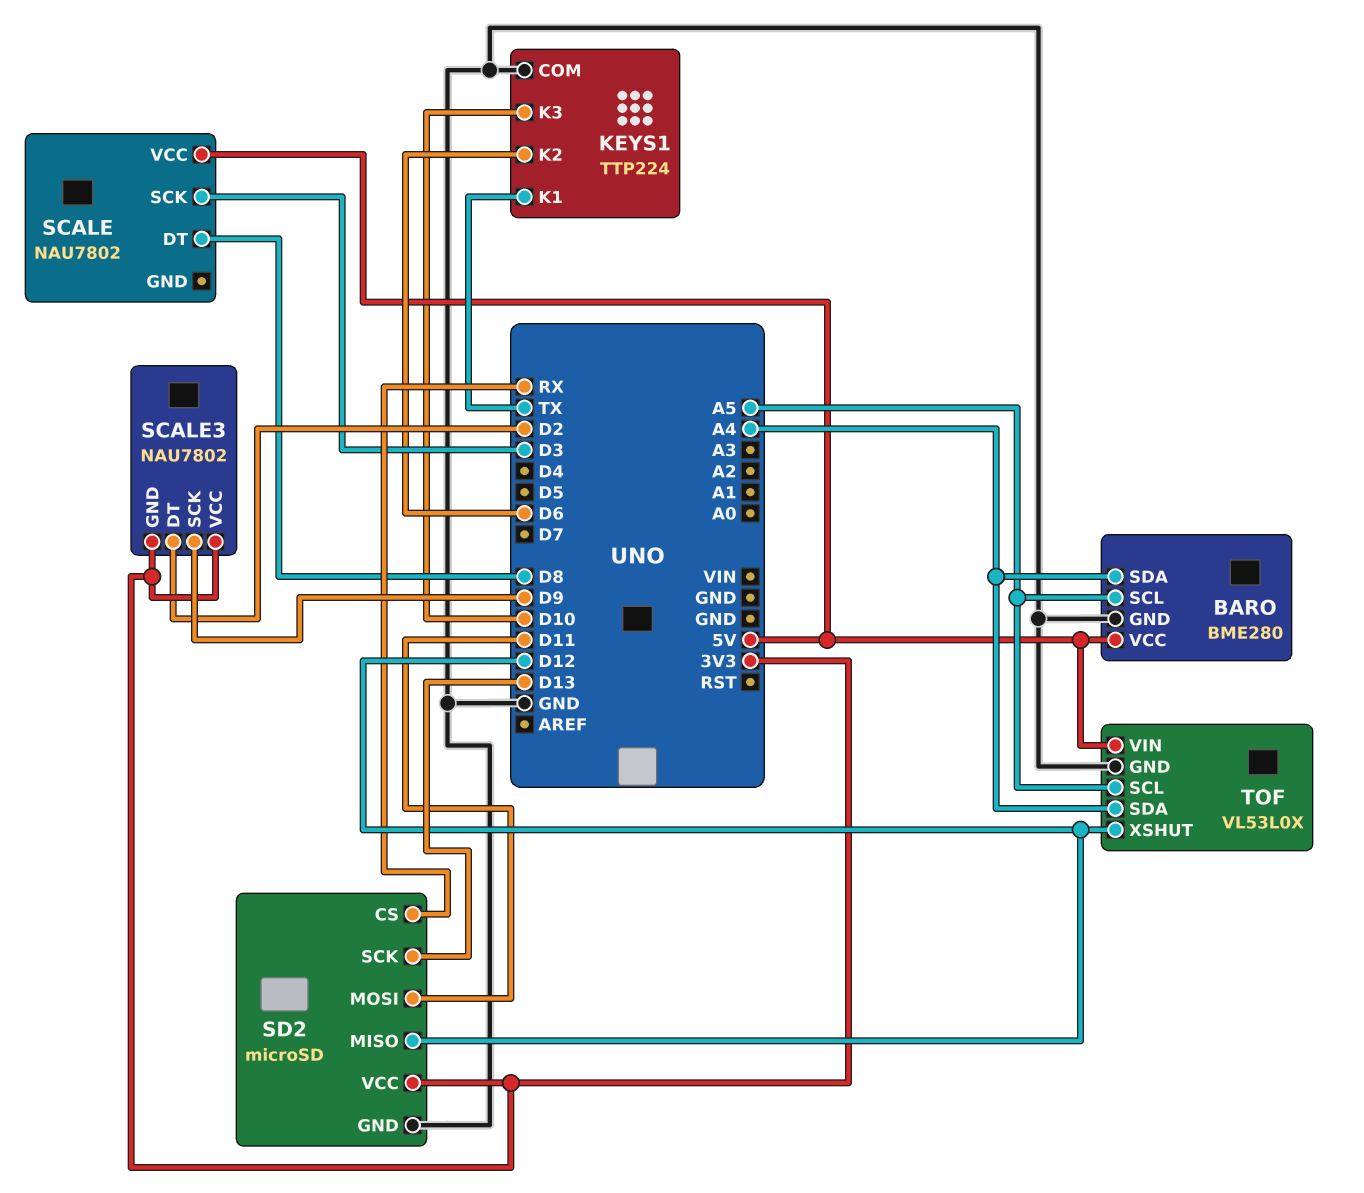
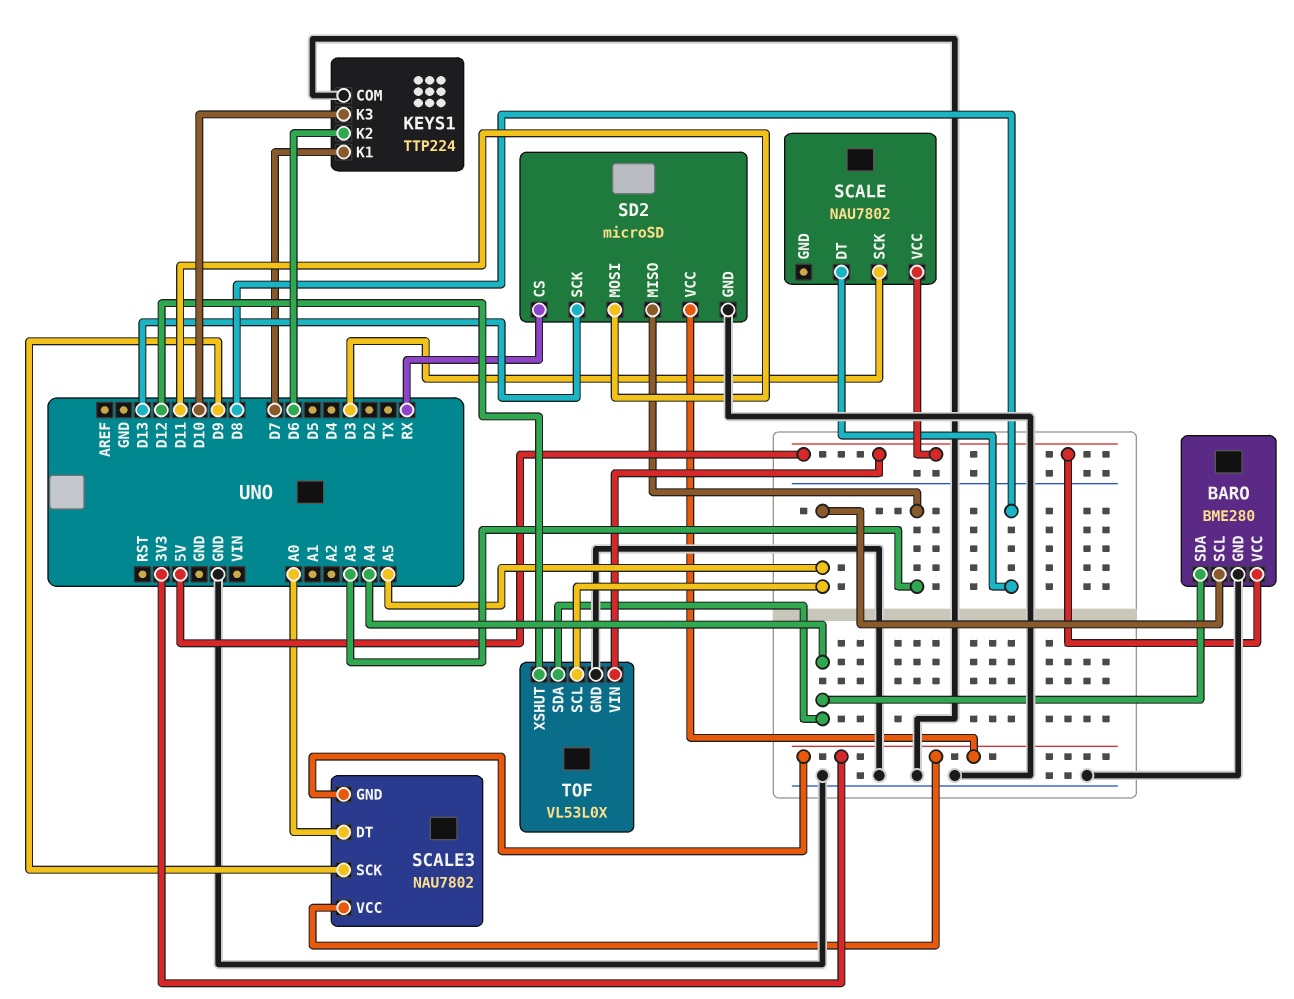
KEYS1 pin K1: TX -> D7
SCALE3 pin DT: D2 -> A0
SD2 pin MISO: D12 -> A3

